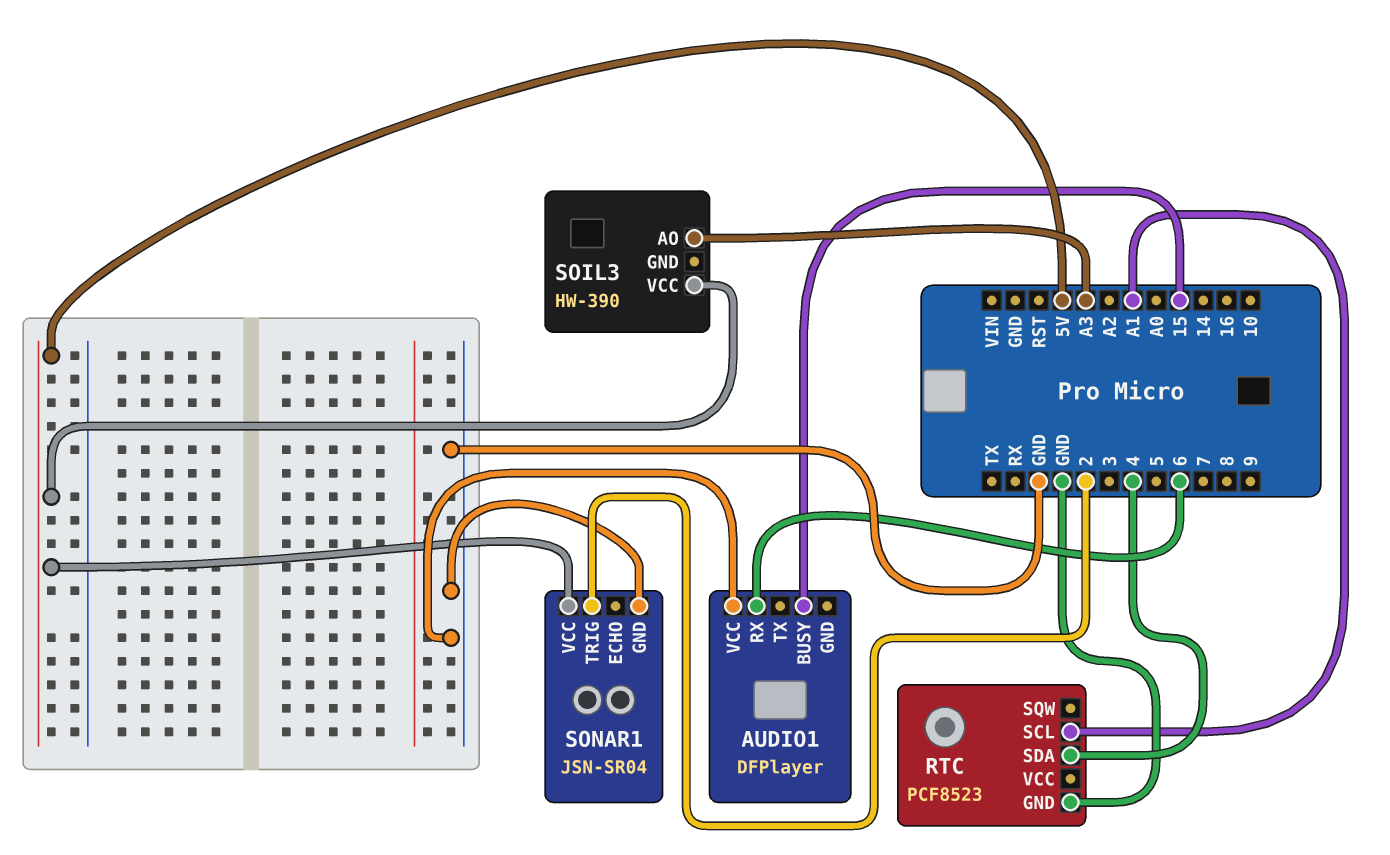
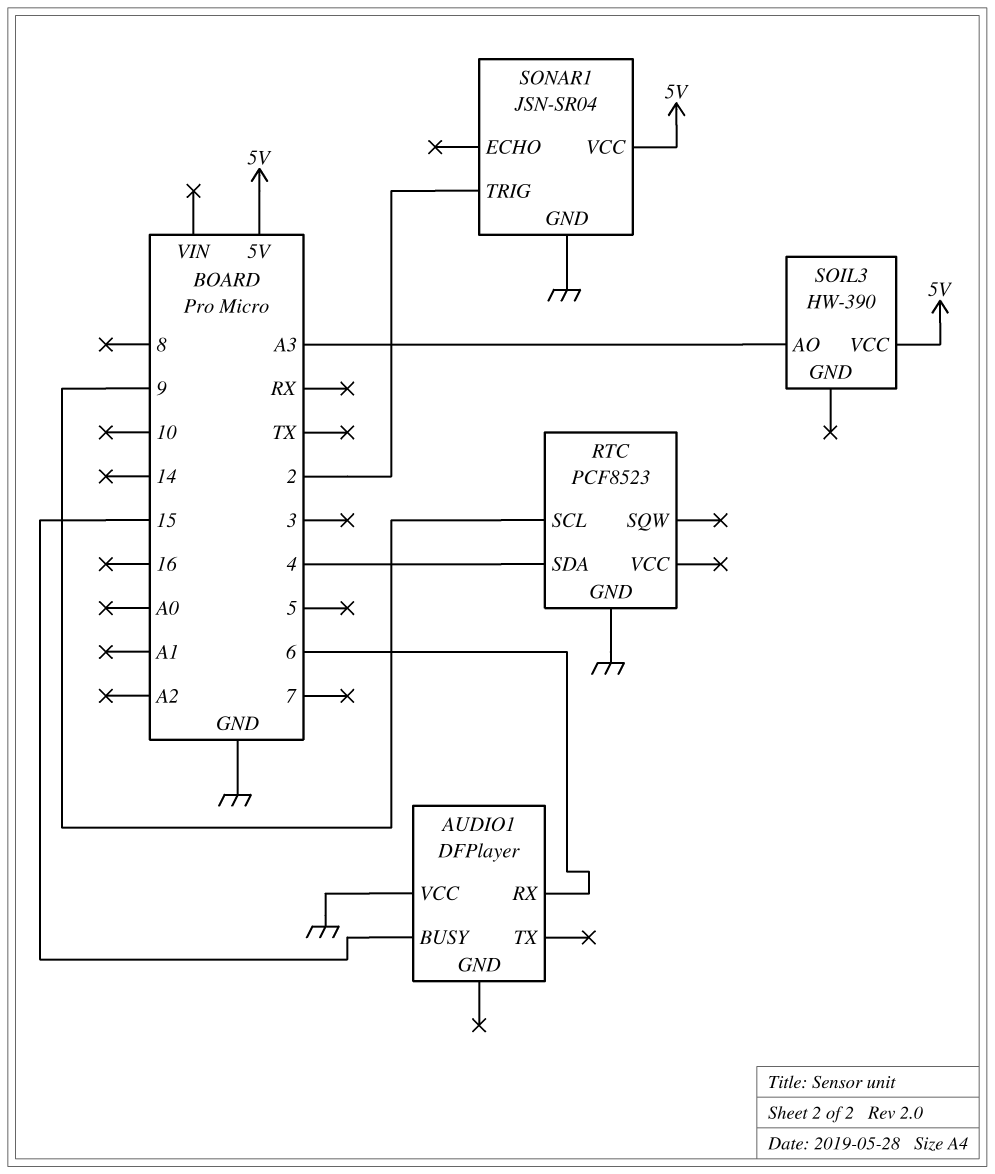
RTC pin SCL: A1 -> 9

